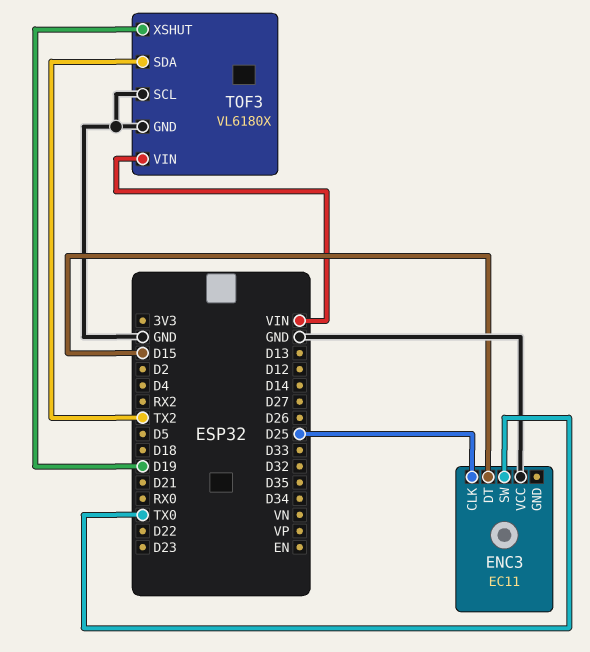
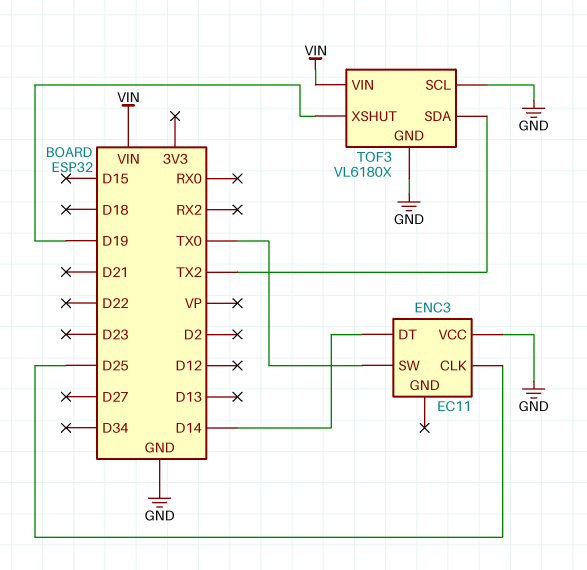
ENC3 pin DT: D15 -> D14

